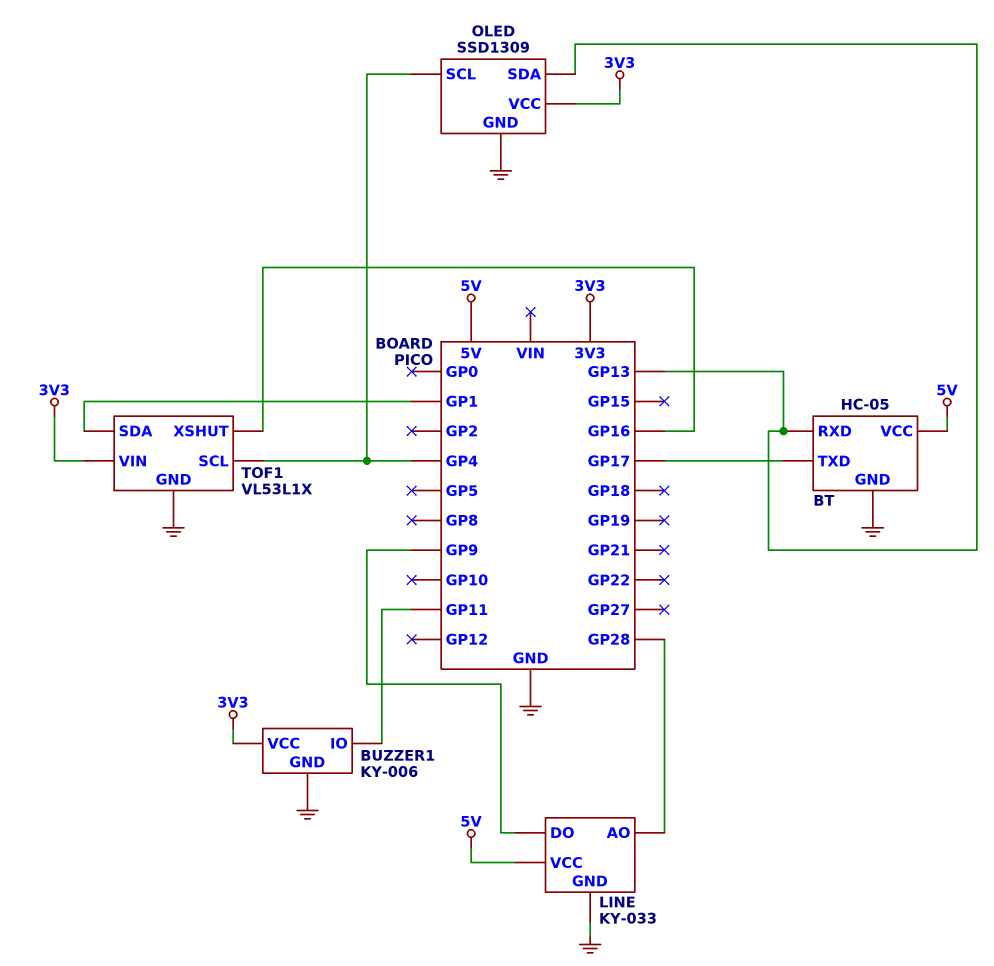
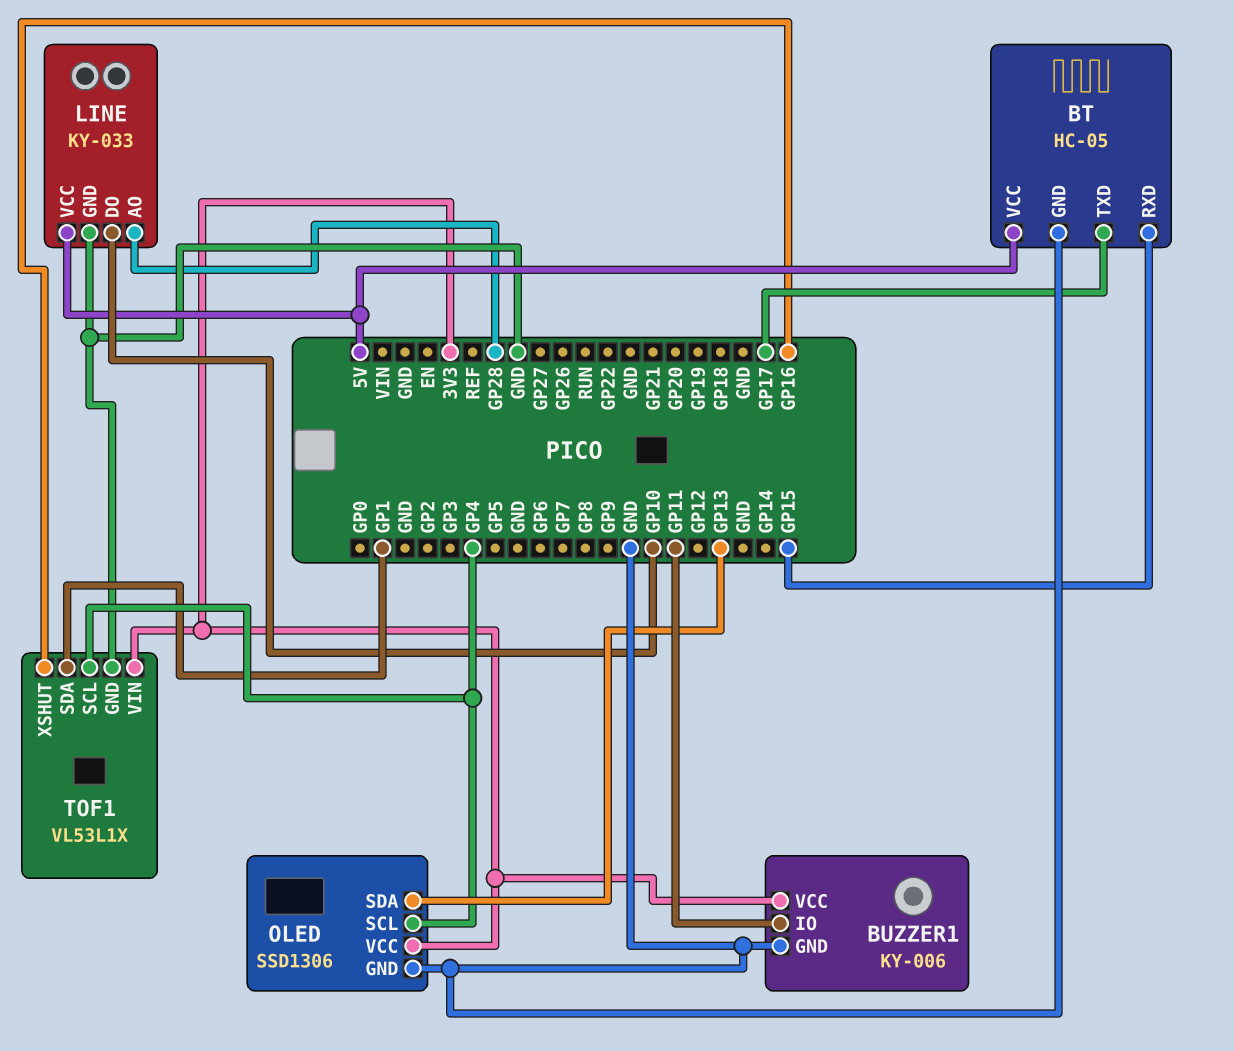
BT pin RXD: GP13 -> GP15
LINE pin DO: GP9 -> GP10
OLED: SSD1309 -> SSD1306

